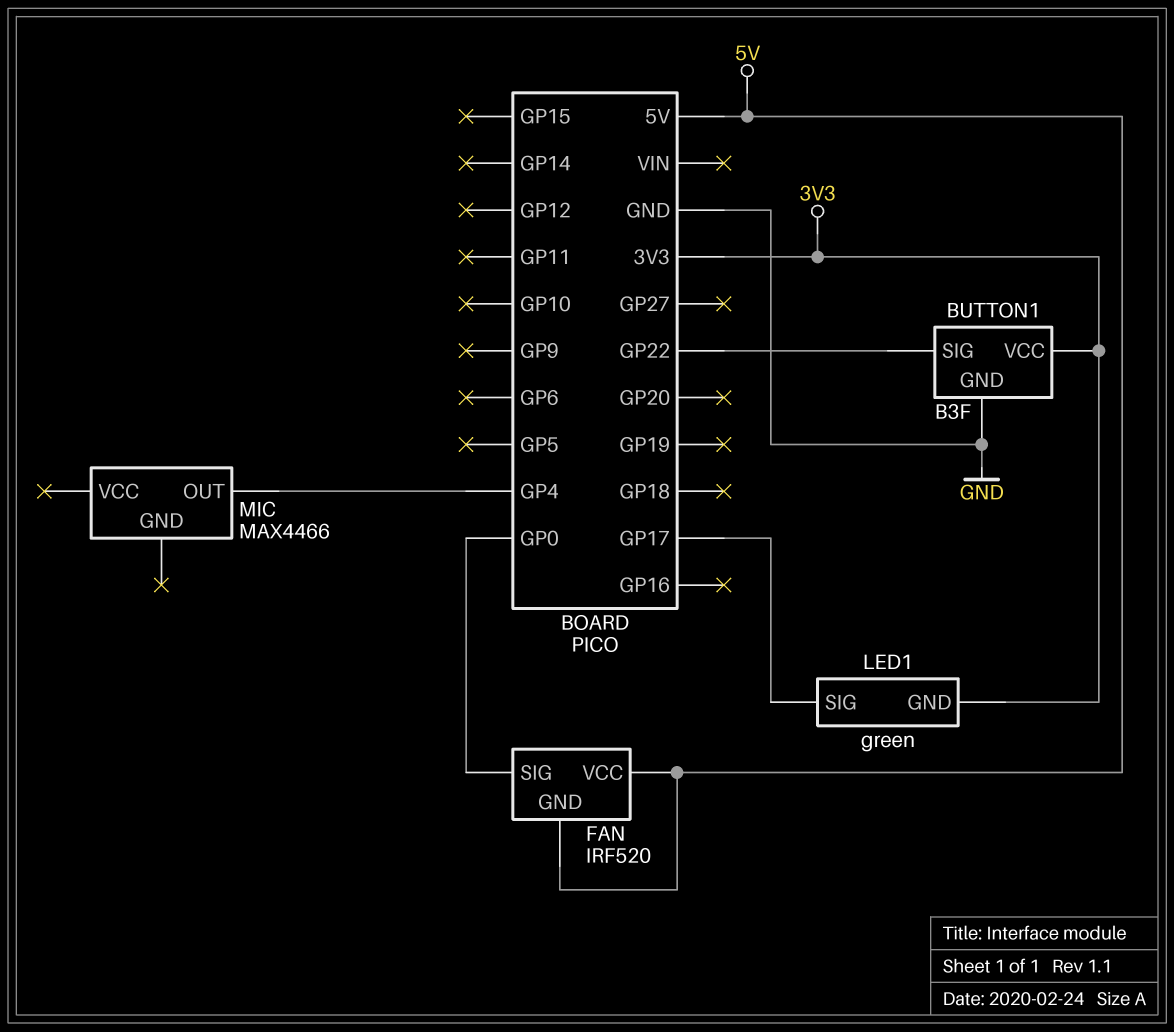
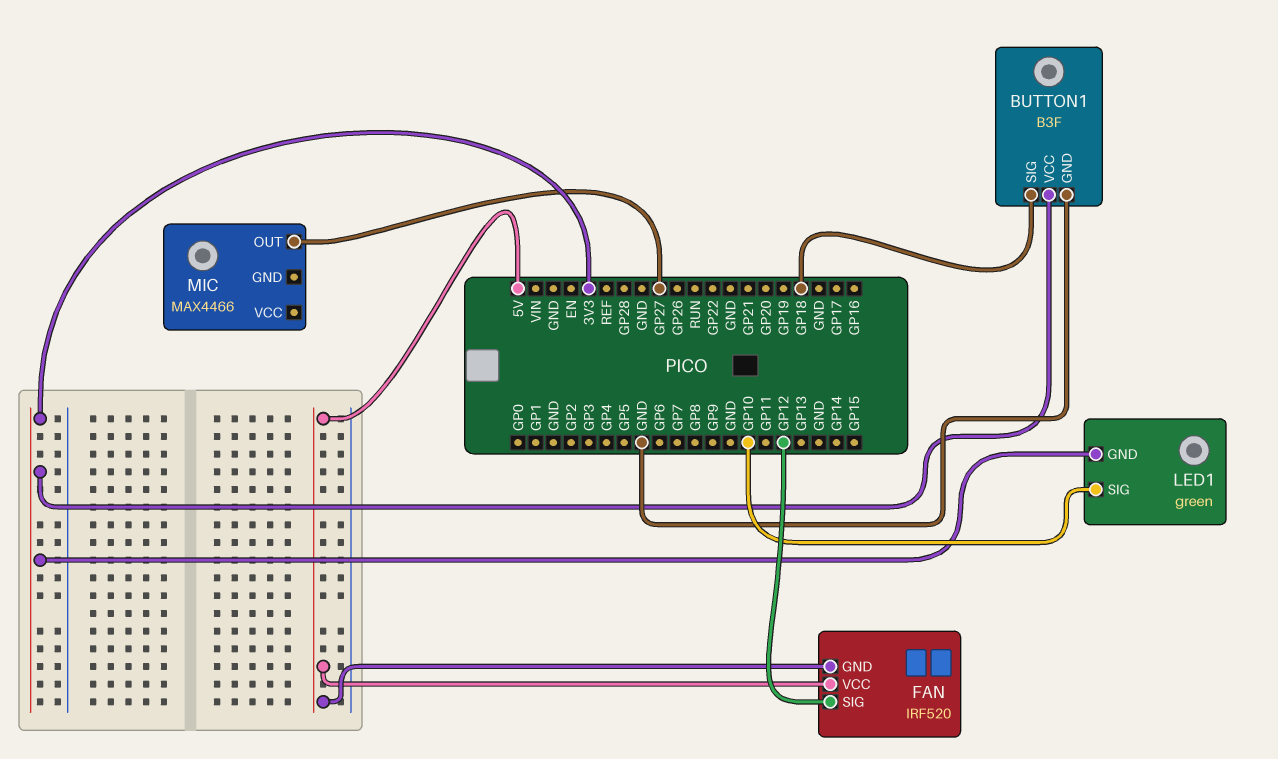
BUTTON1 pin SIG: GP22 -> GP18
FAN pin SIG: GP0 -> GP12
LED1 pin SIG: GP17 -> GP10
MIC pin OUT: GP4 -> GP27

